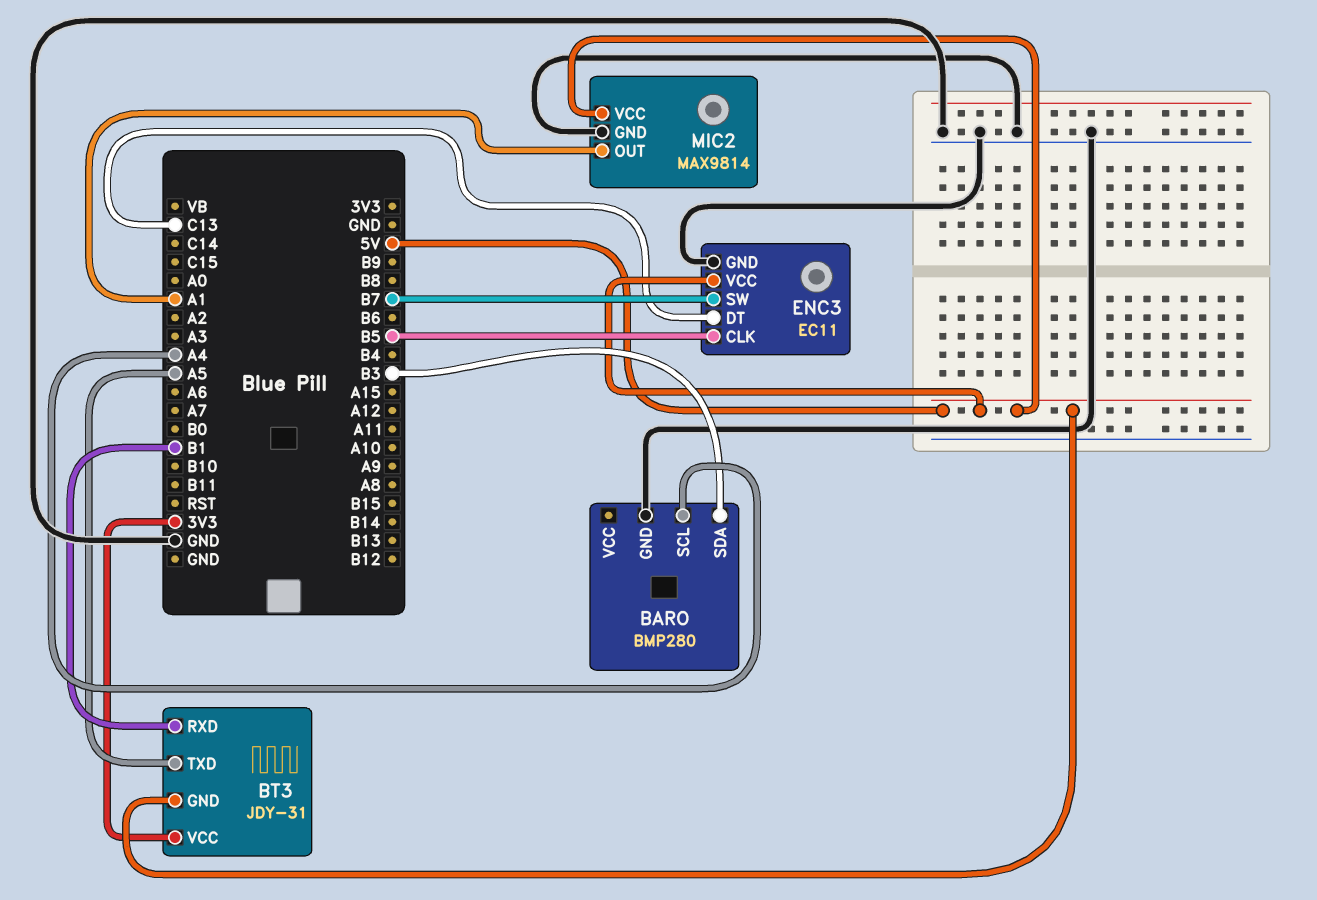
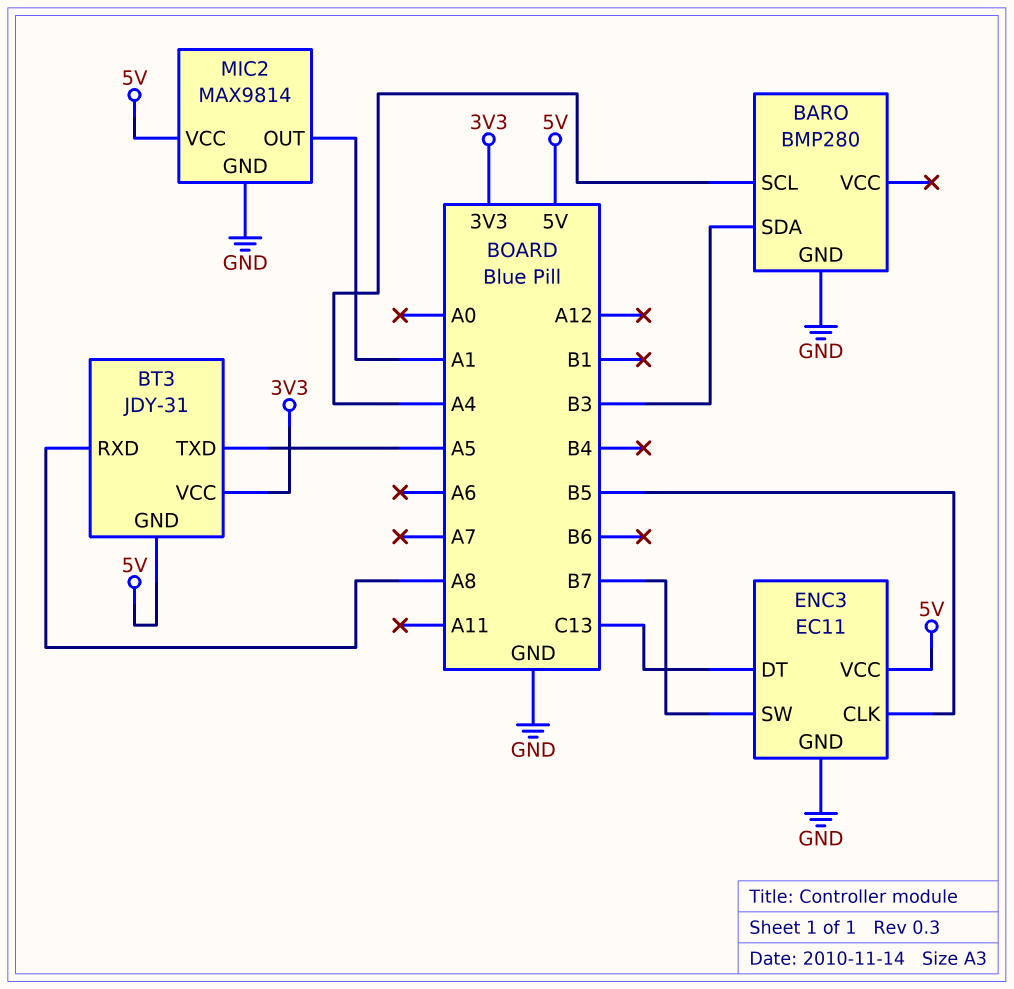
BT3 pin RXD: B1 -> A8

